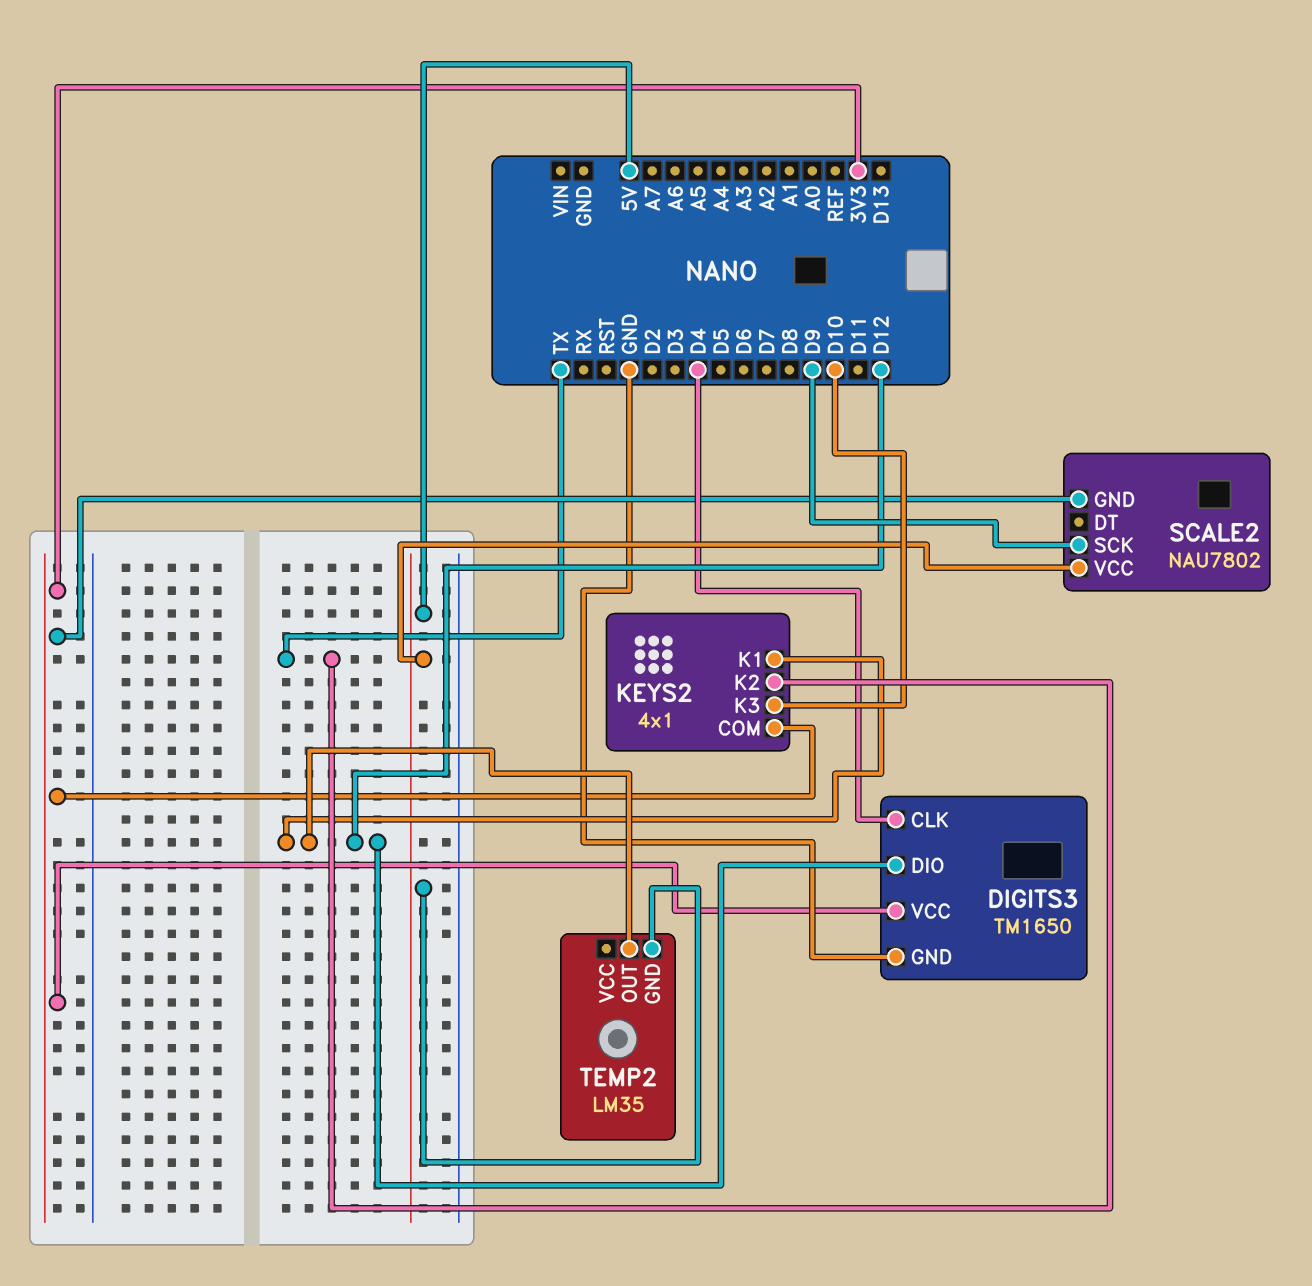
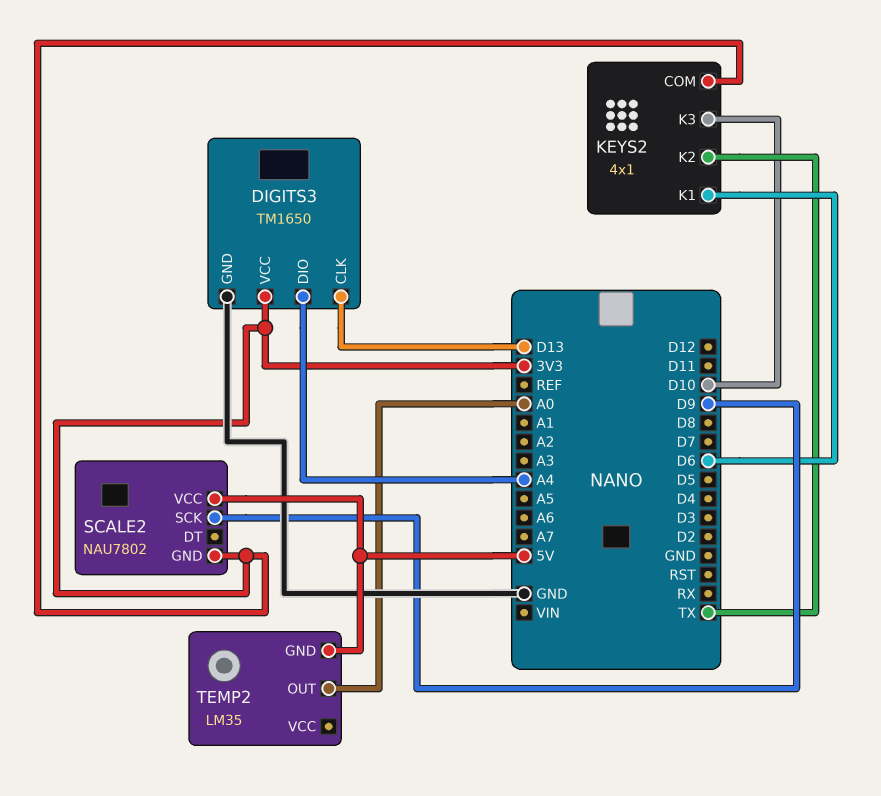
DIGITS3 pin CLK: D4 -> D13
DIGITS3 pin DIO: D12 -> A4
KEYS2 pin K1: D12 -> D6
TEMP2 pin OUT: D12 -> A0

